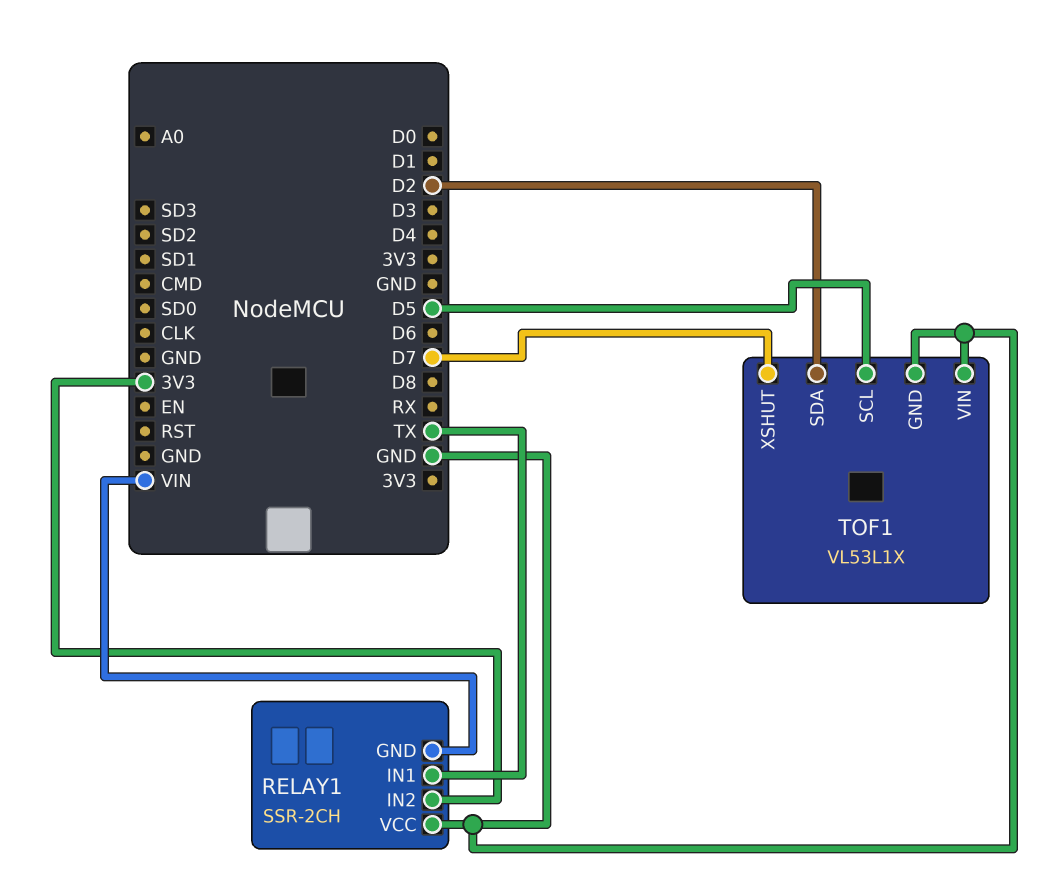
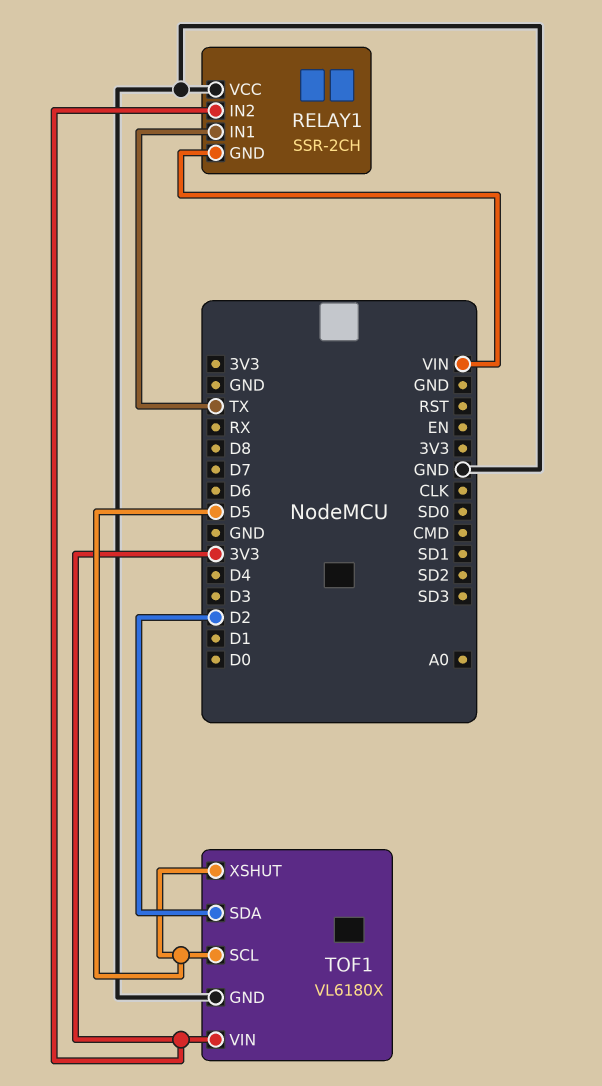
TOF1: VL53L1X -> VL6180X
TOF1 pin VIN: GND -> 3V3
TOF1 pin XSHUT: D7 -> D5

